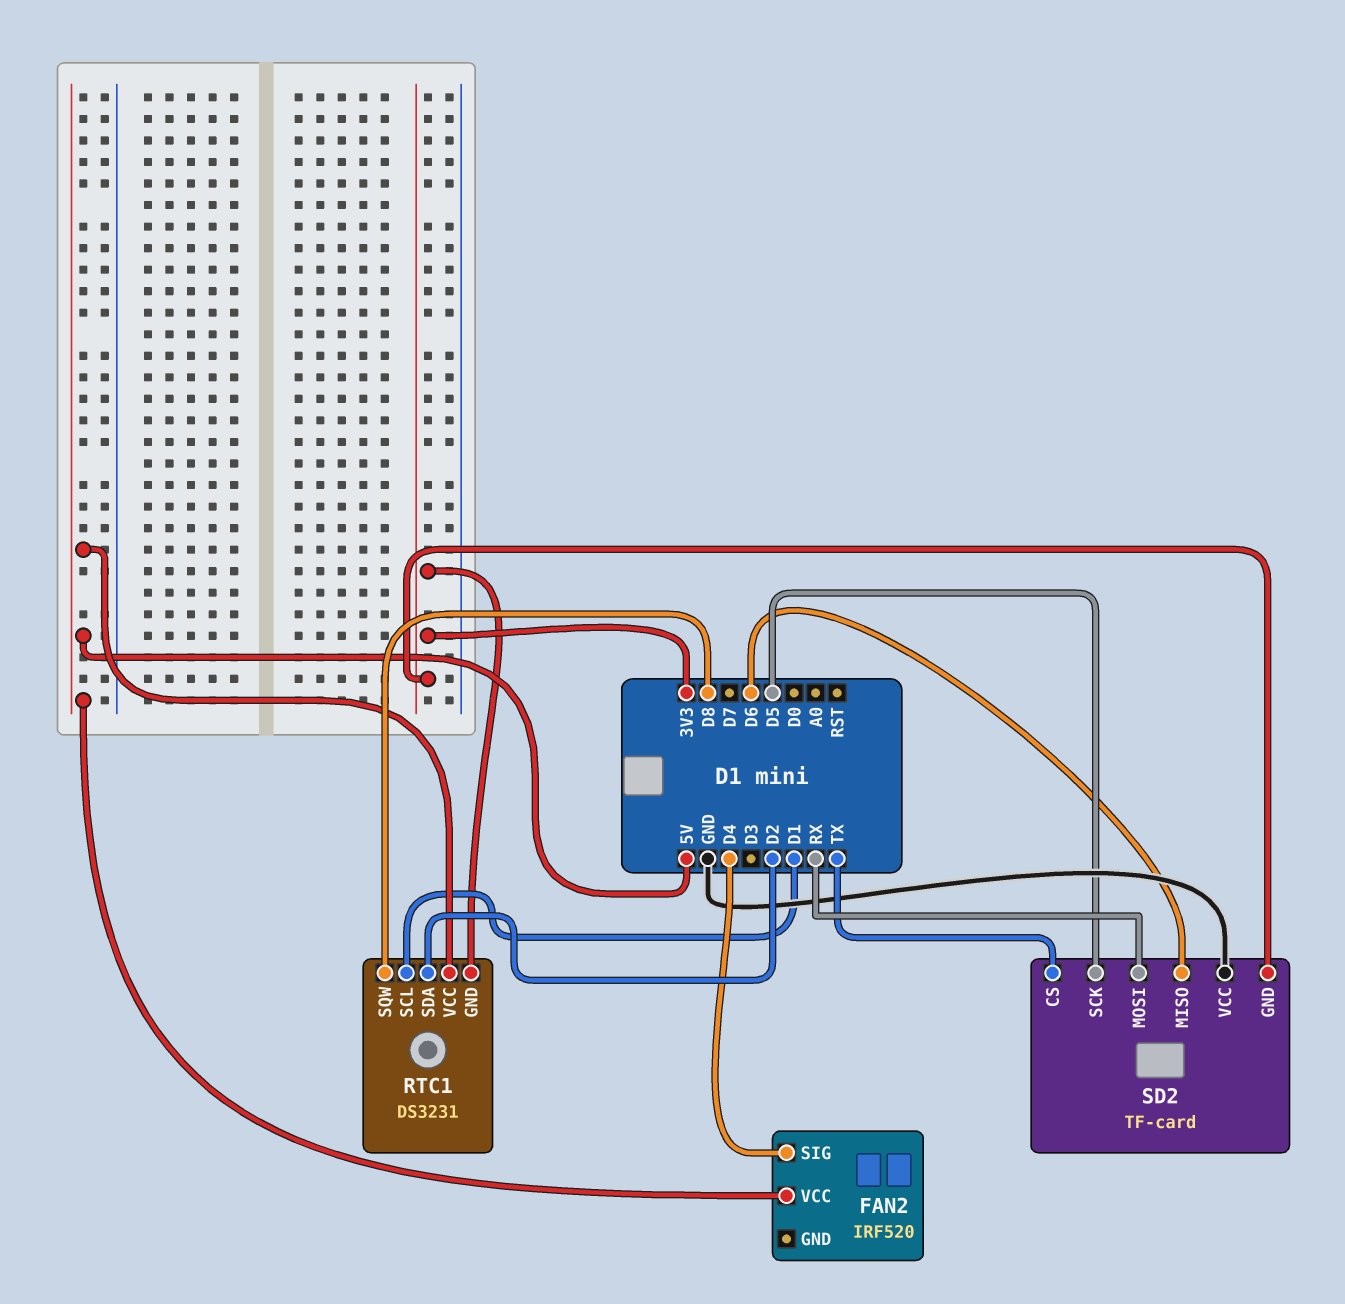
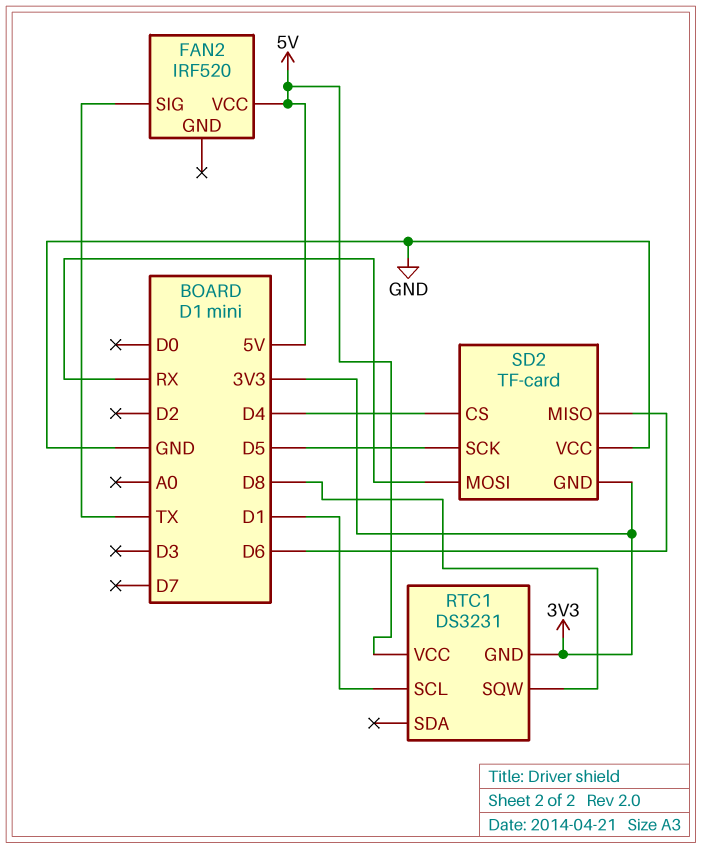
FAN2 pin SIG: D4 -> TX
RTC1 pin SDA: D2 -> none
SD2 pin CS: TX -> D4

